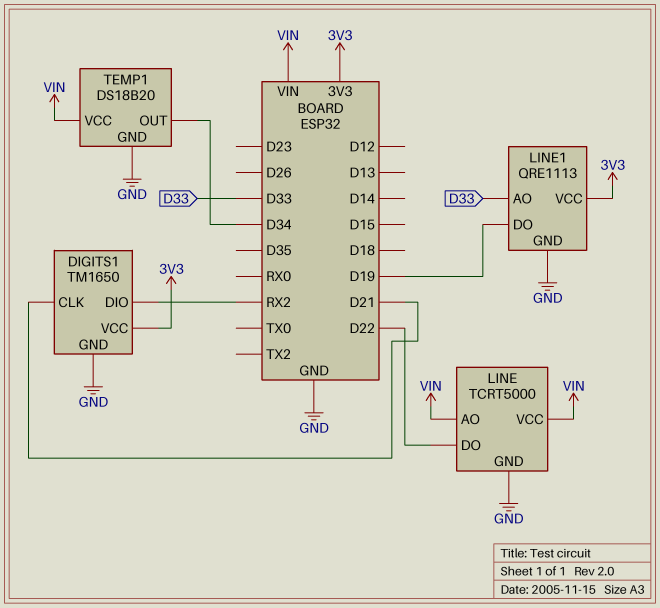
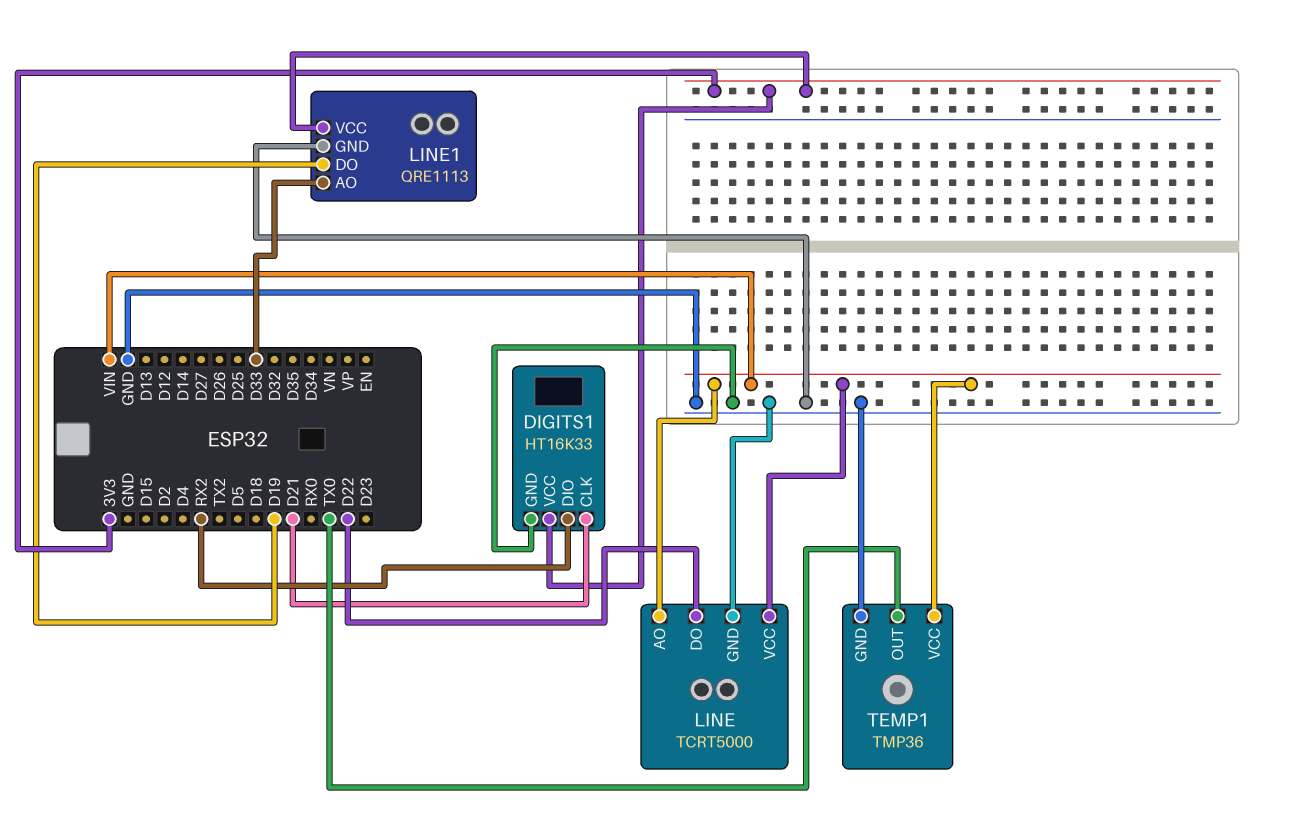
DIGITS1: TM1650 -> HT16K33
TEMP1: DS18B20 -> TMP36
TEMP1 pin OUT: D34 -> TX0

